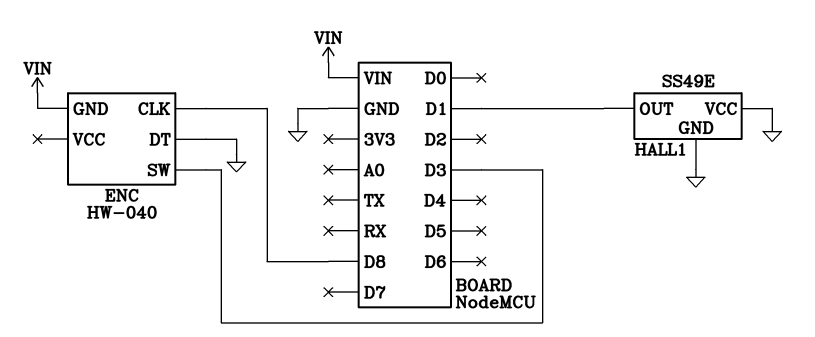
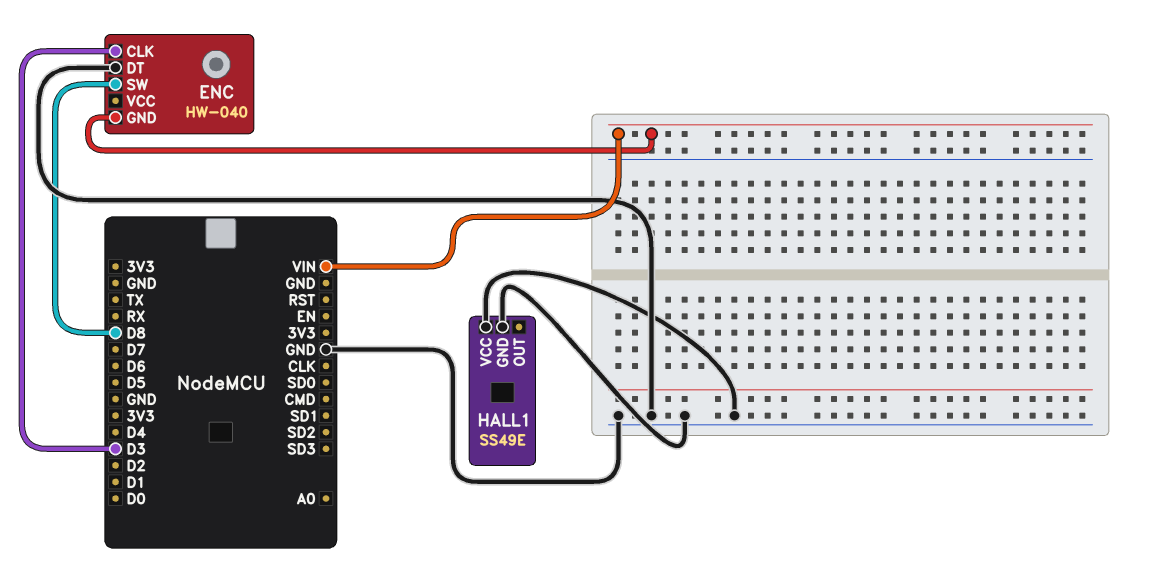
ENC pin CLK: D8 -> D3
ENC pin SW: D3 -> D8
HALL1 pin OUT: D1 -> none

